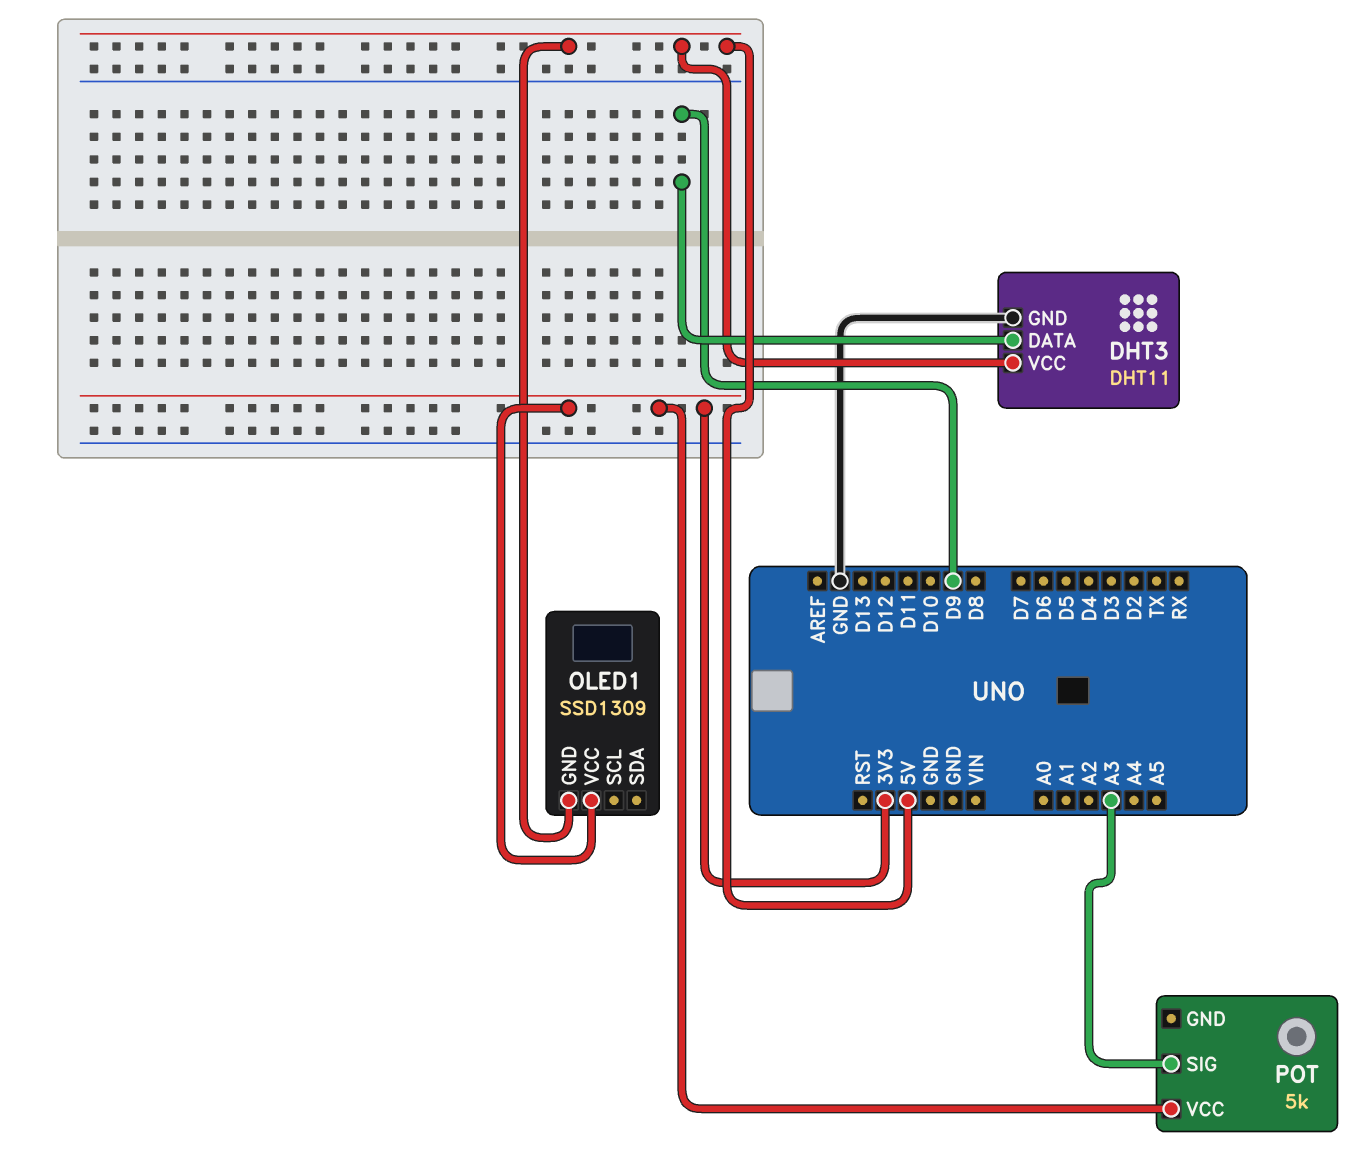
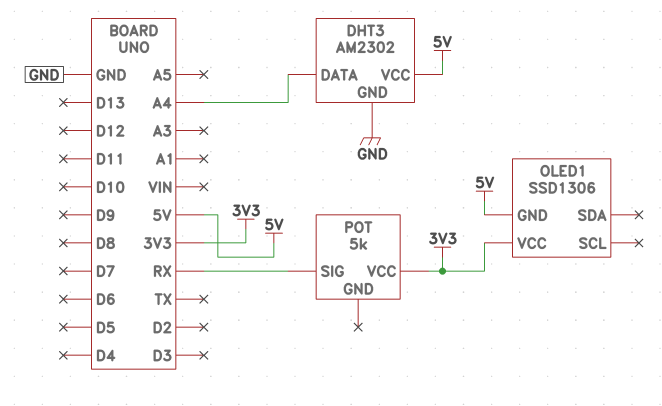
DHT3: DHT11 -> AM2302
DHT3 pin DATA: D9 -> A4
OLED1: SSD1309 -> SSD1306
POT pin SIG: A3 -> RX

